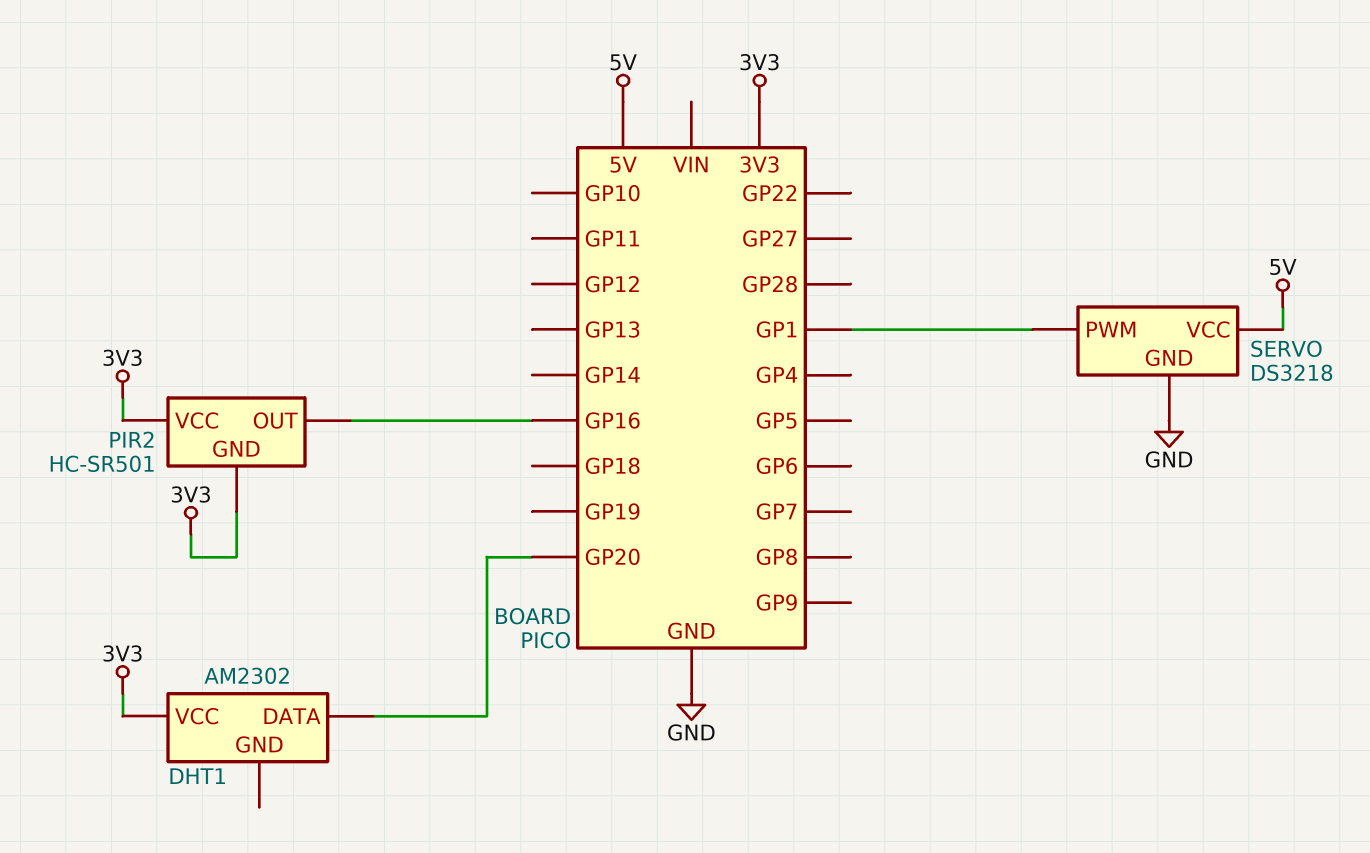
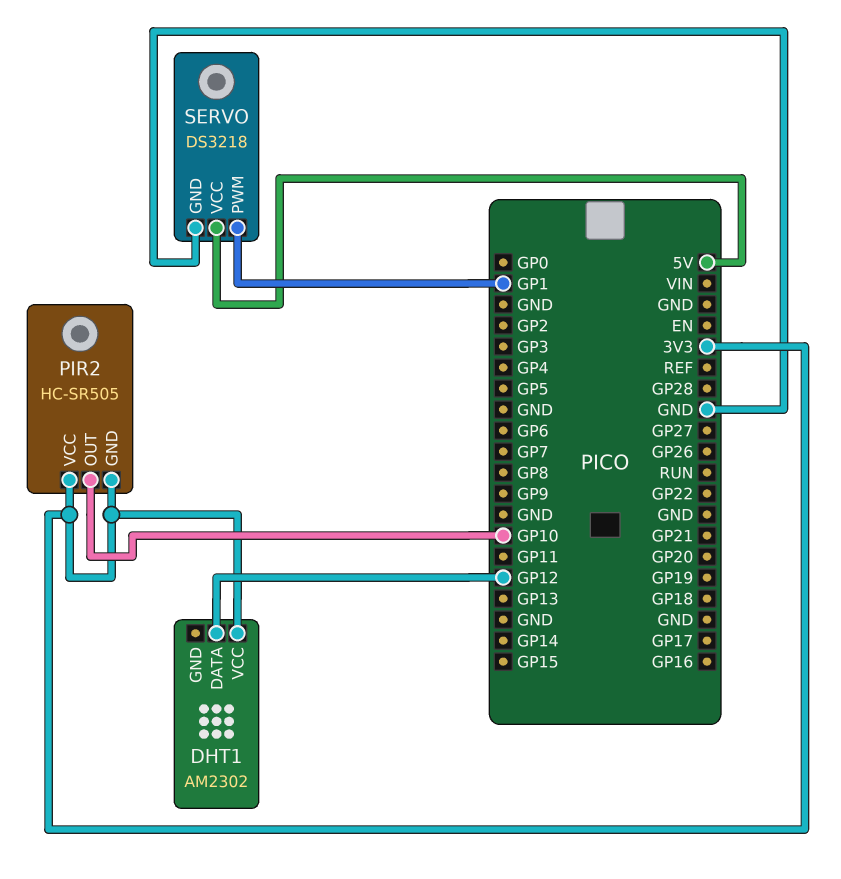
DHT1 pin DATA: GP20 -> GP12
PIR2: HC-SR501 -> HC-SR505
PIR2 pin OUT: GP16 -> GP10

